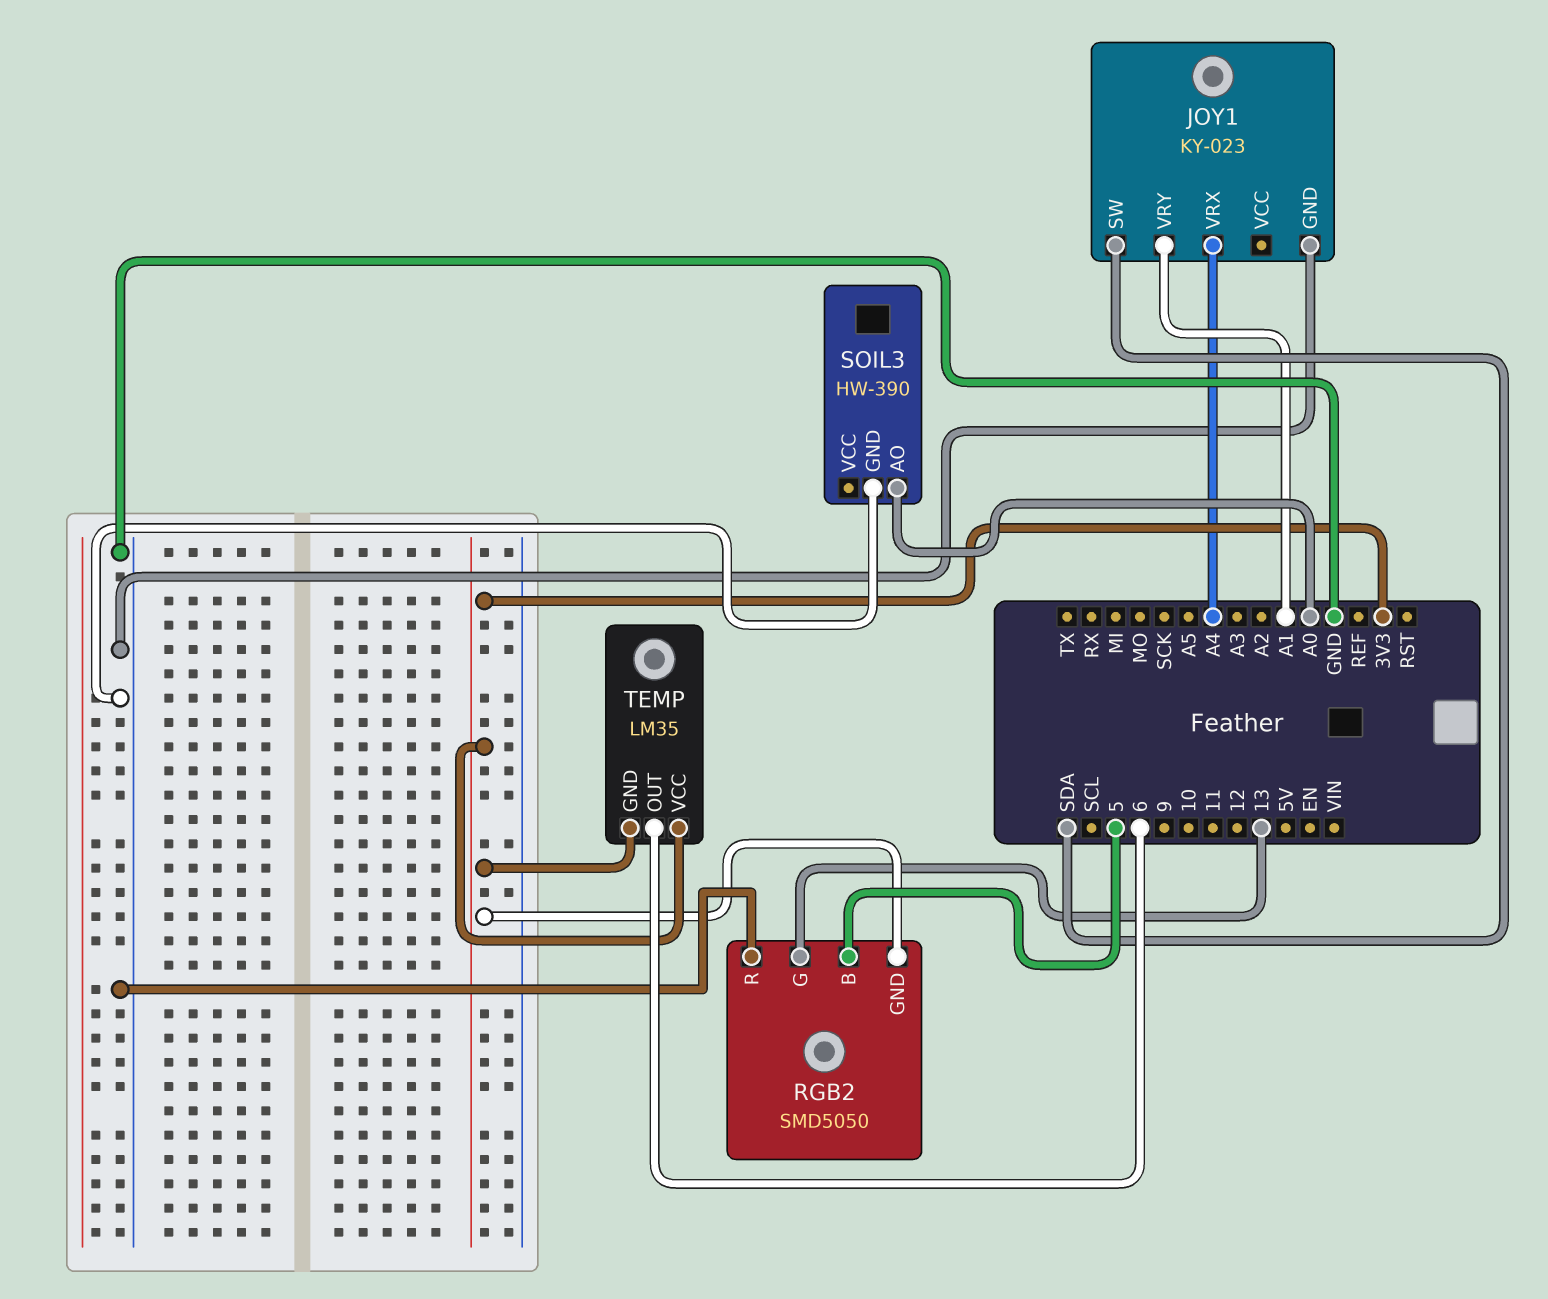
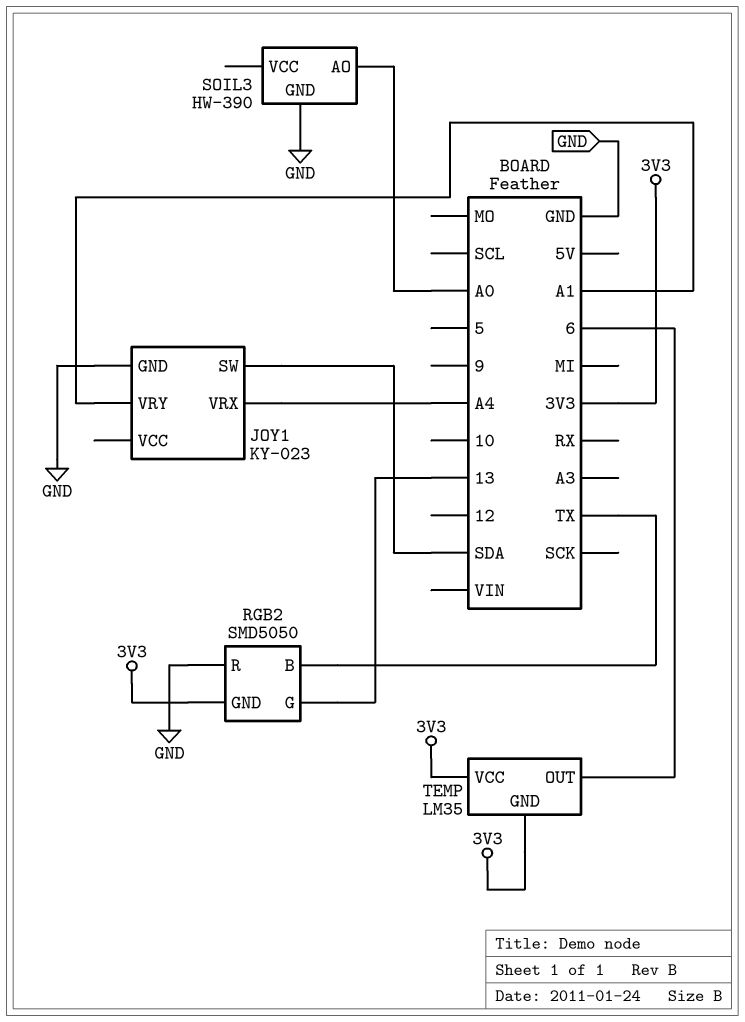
RGB2 pin B: 5 -> TX

